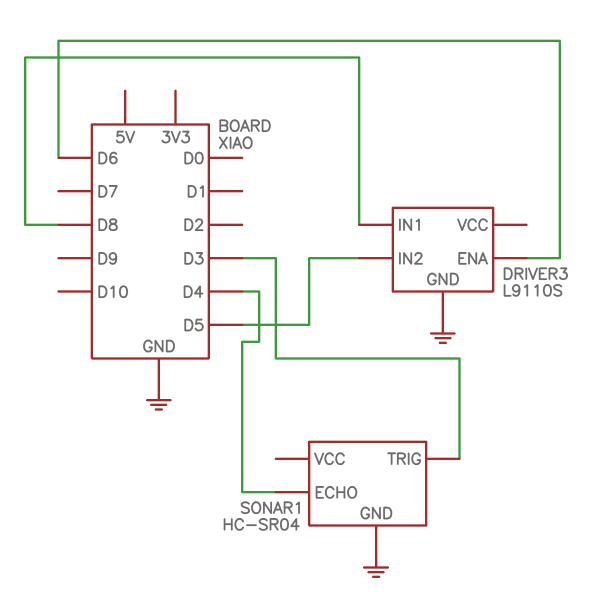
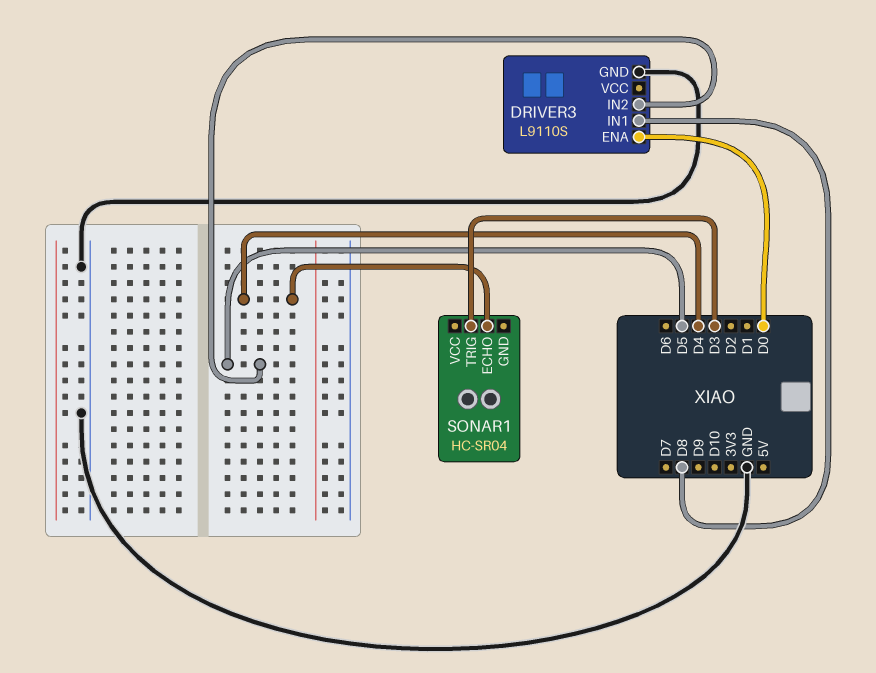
DRIVER3 pin ENA: D6 -> D0
SONAR1 pin GND: GND -> none

